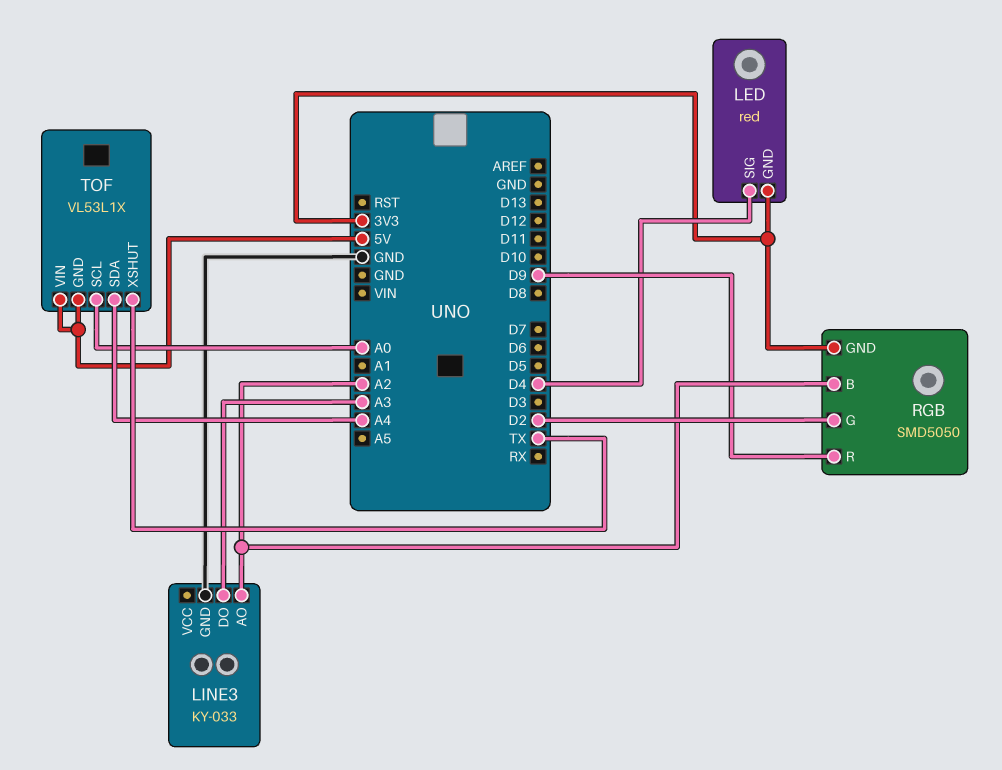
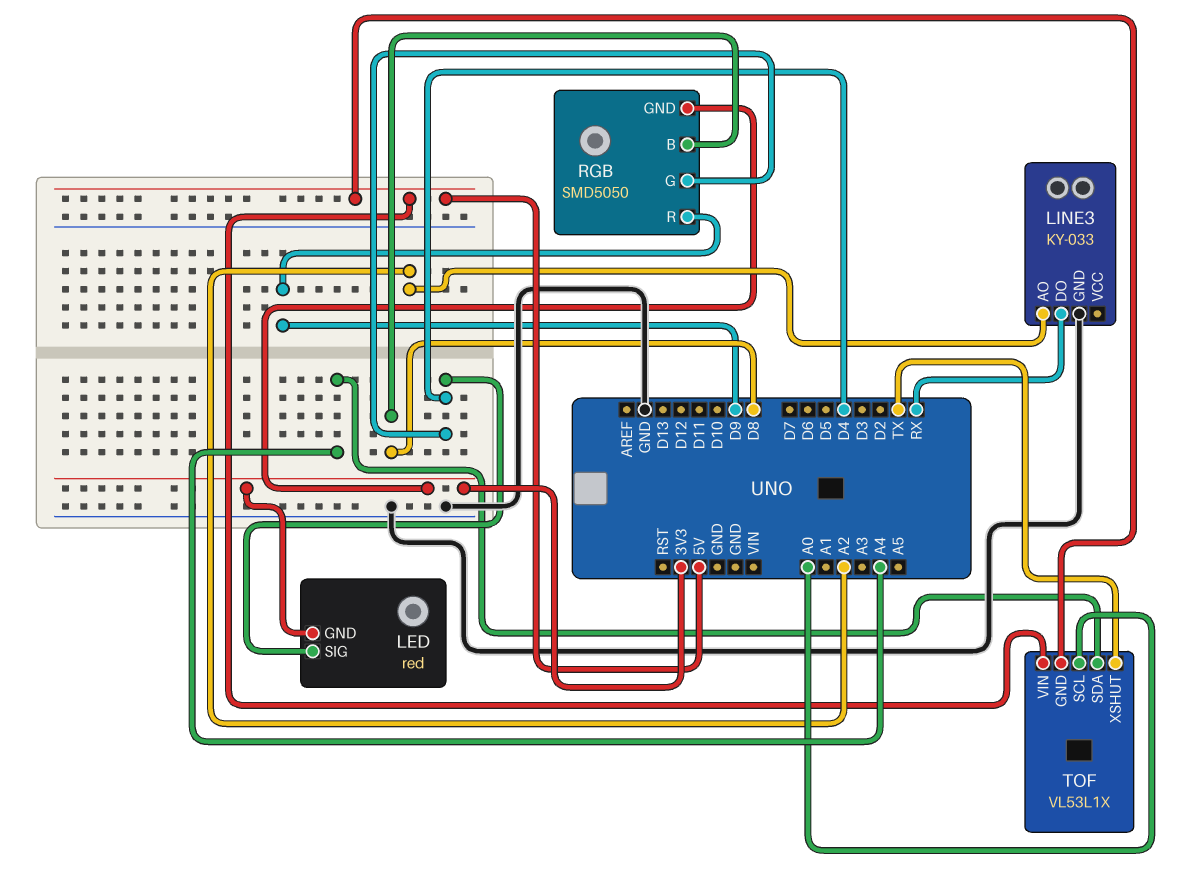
LINE3 pin DO: A3 -> RX
RGB pin B: A2 -> D8
RGB pin G: D2 -> D4

